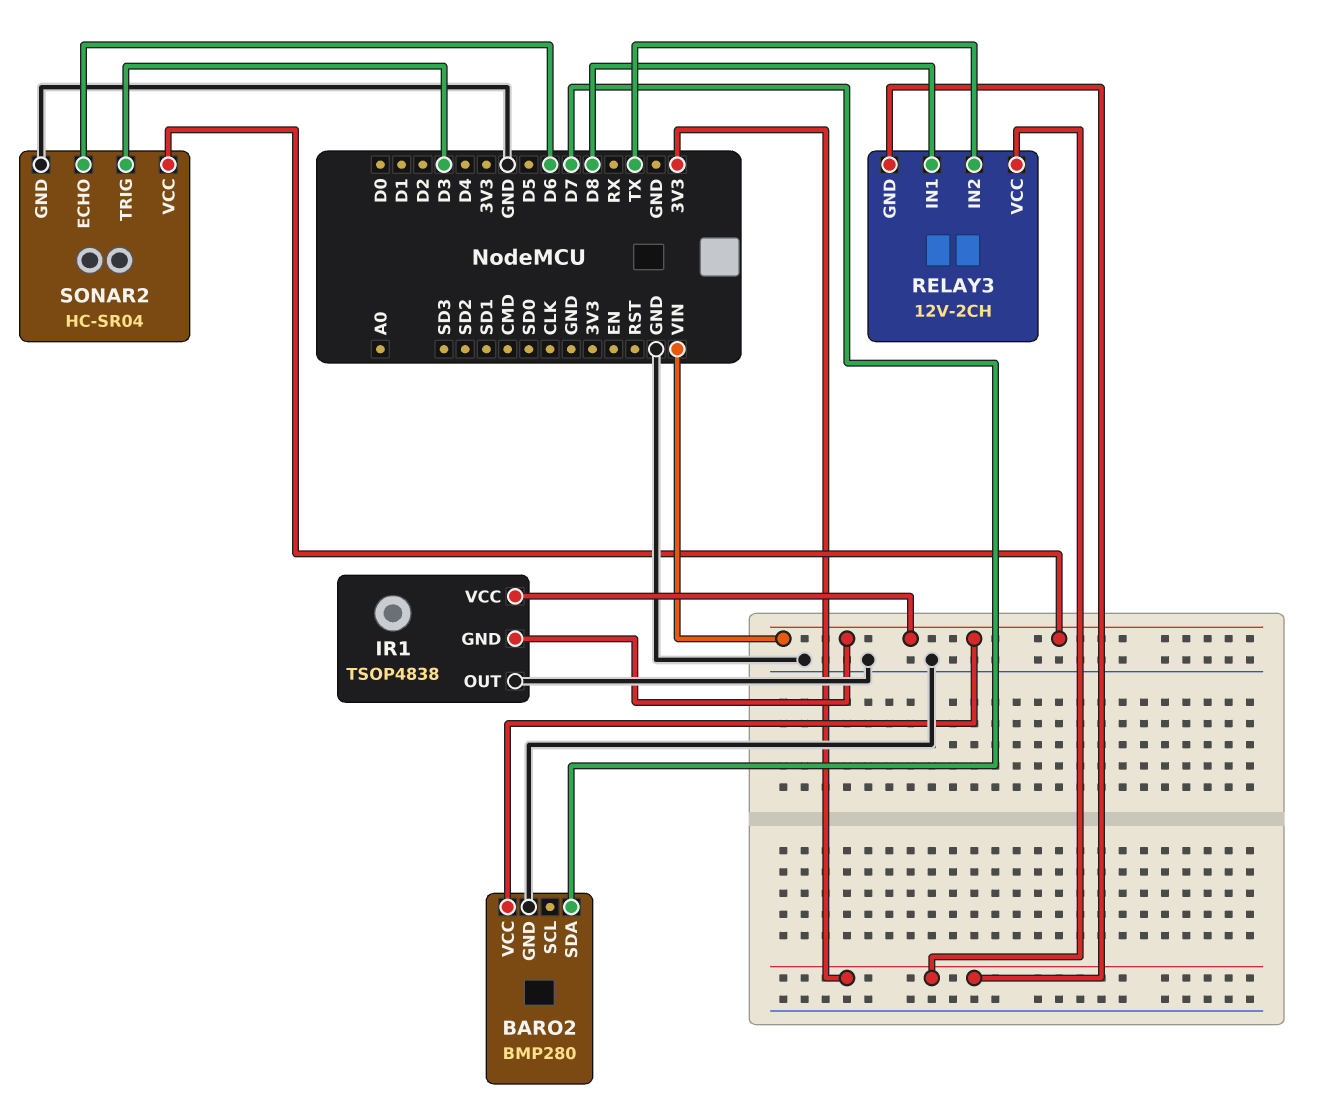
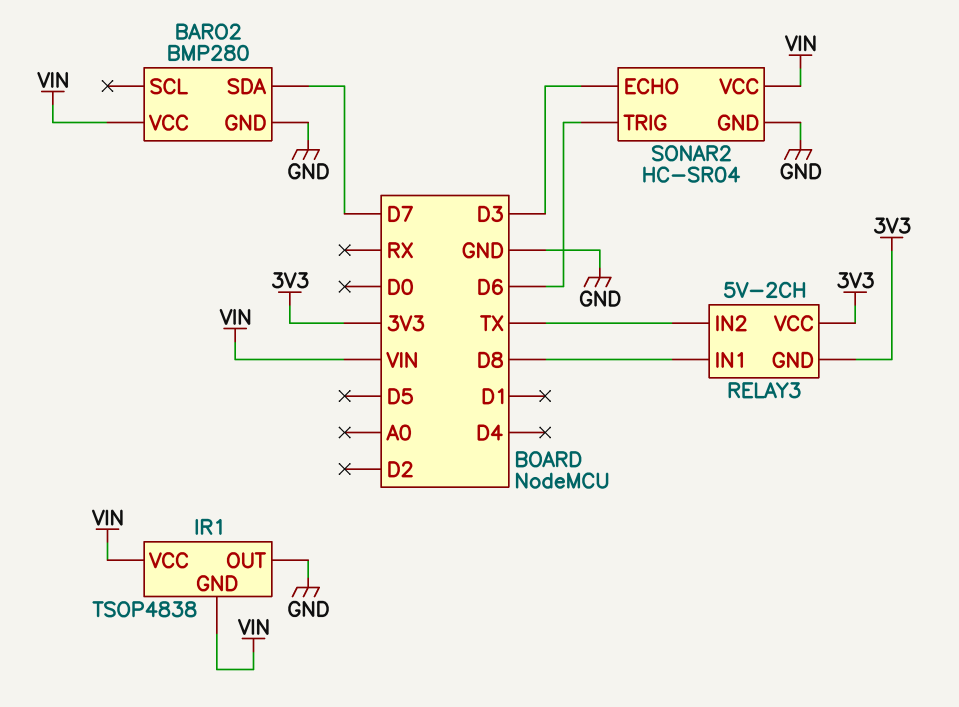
RELAY3: 12V-2CH -> 5V-2CH
SONAR2 pin ECHO: D6 -> D3
SONAR2 pin TRIG: D3 -> D6

